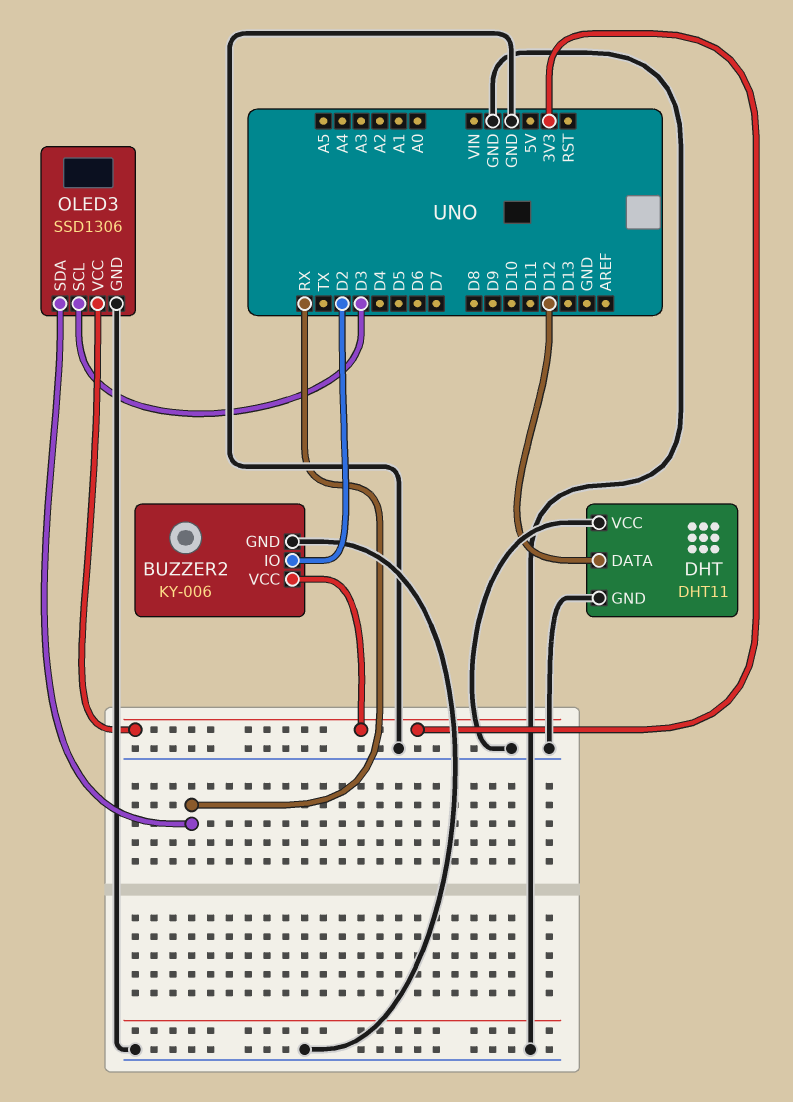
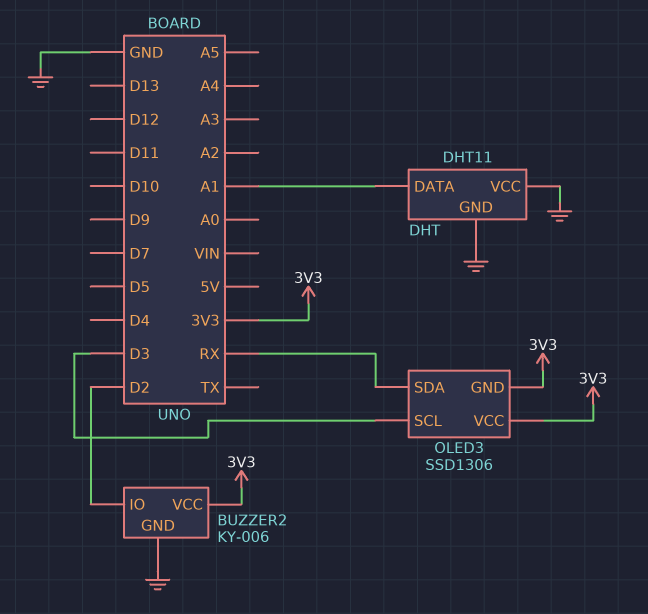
DHT pin DATA: D12 -> A1
OLED3 pin GND: GND -> 3V3

